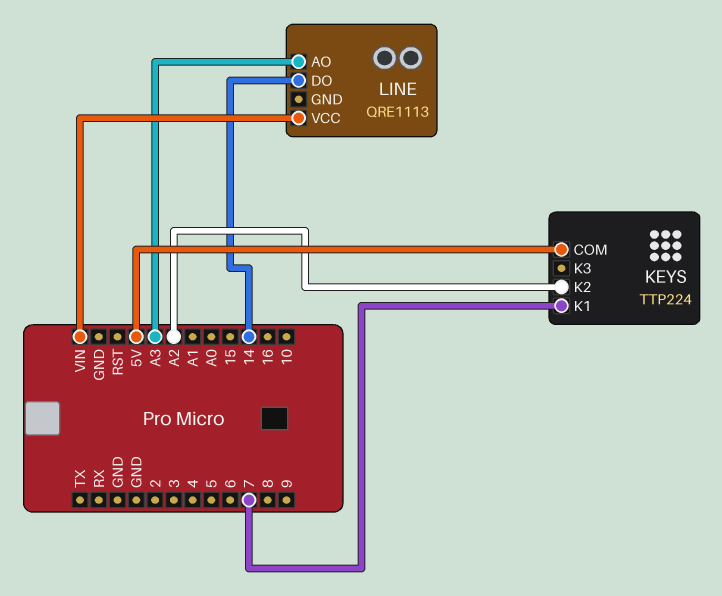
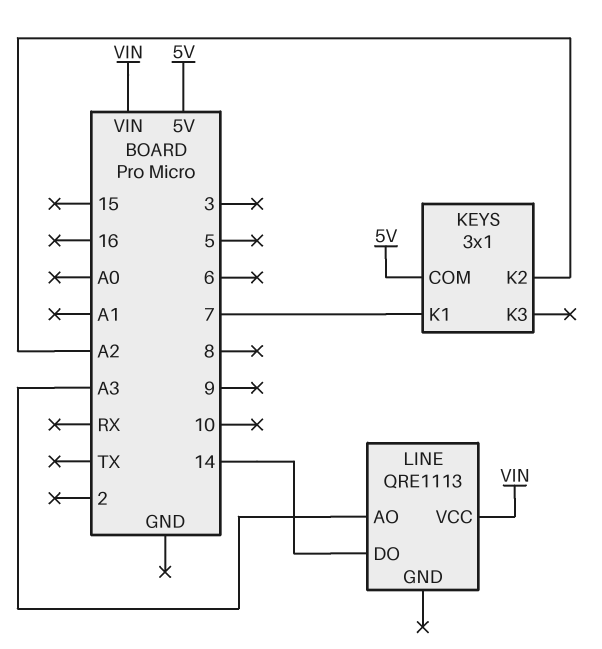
KEYS: TTP224 -> 3x1

